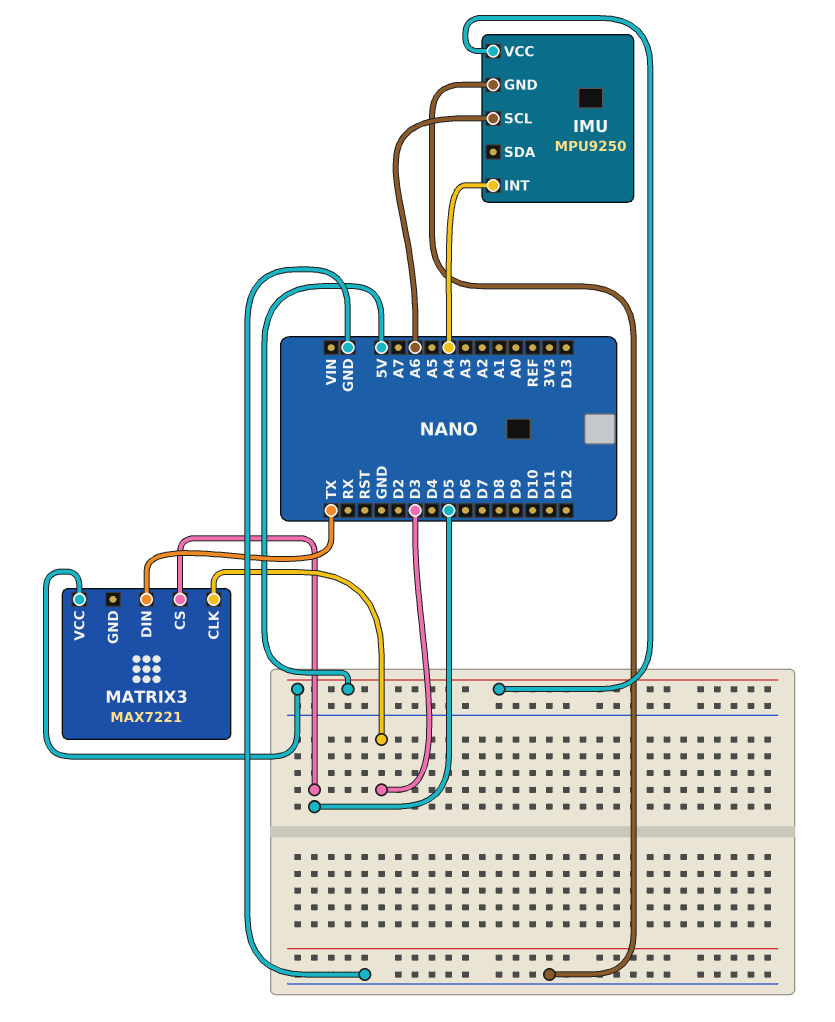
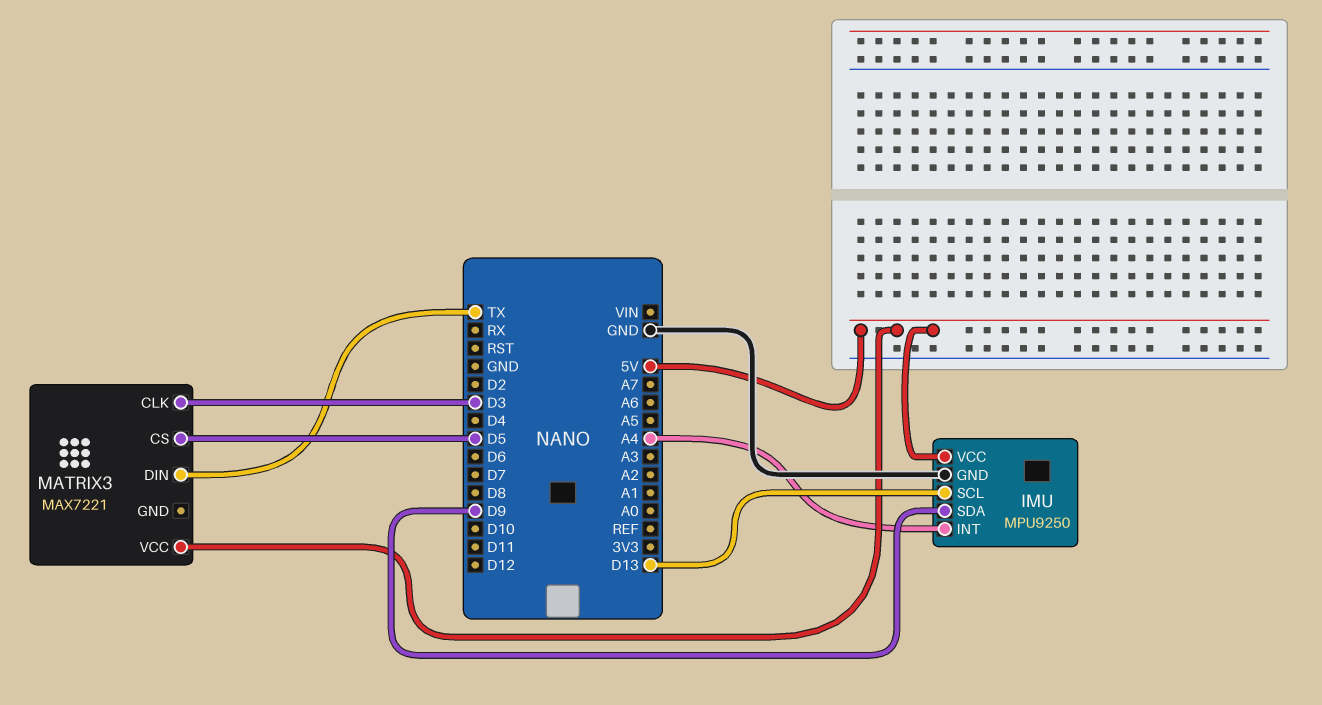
IMU pin SCL: A6 -> D13
IMU pin SDA: none -> D9

